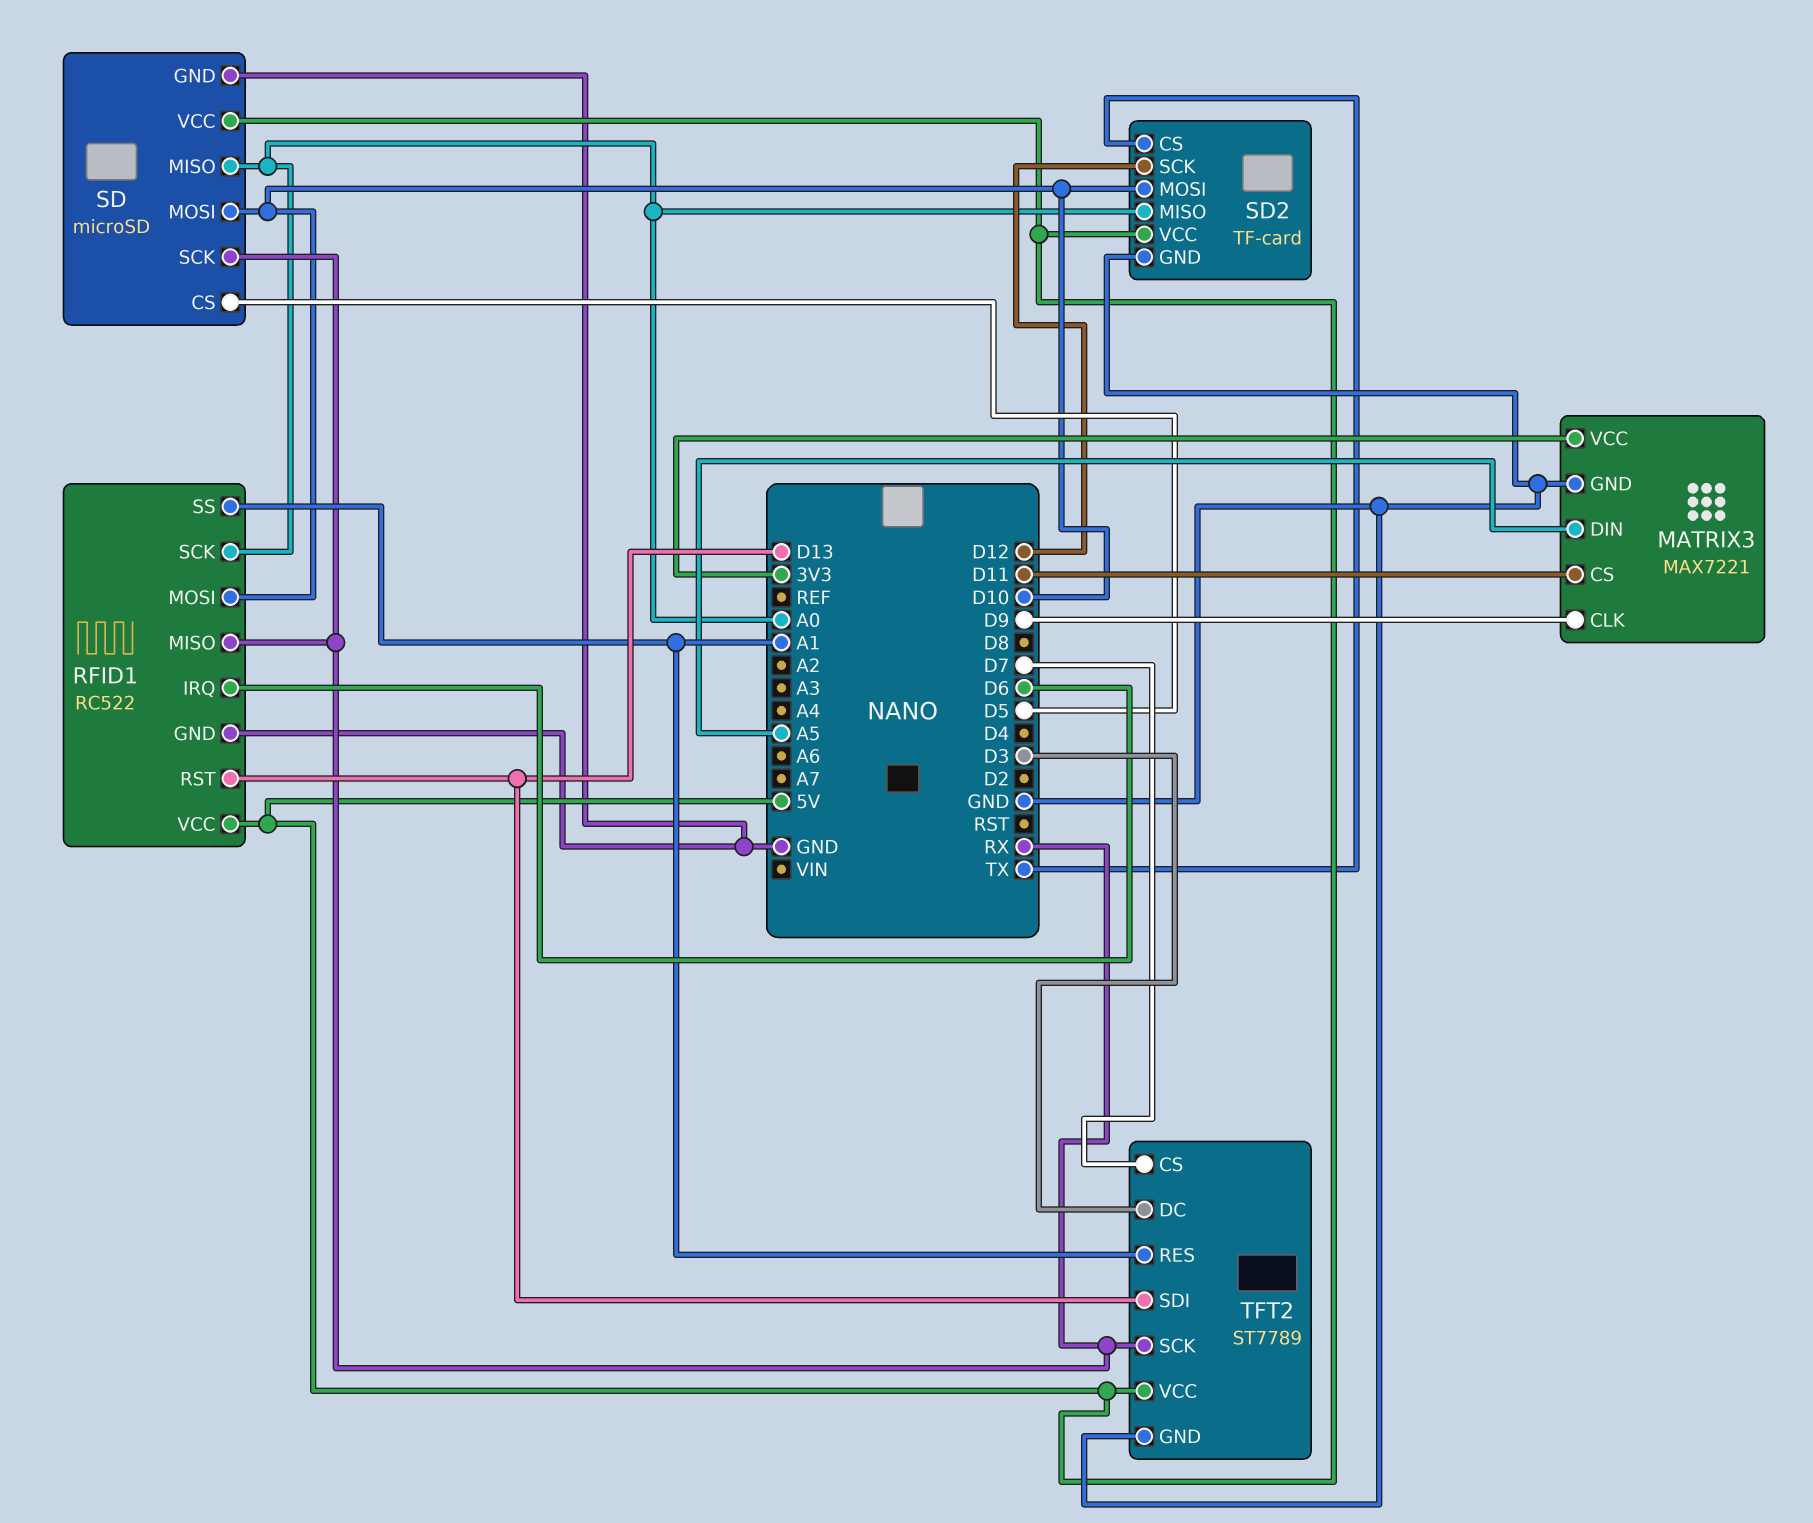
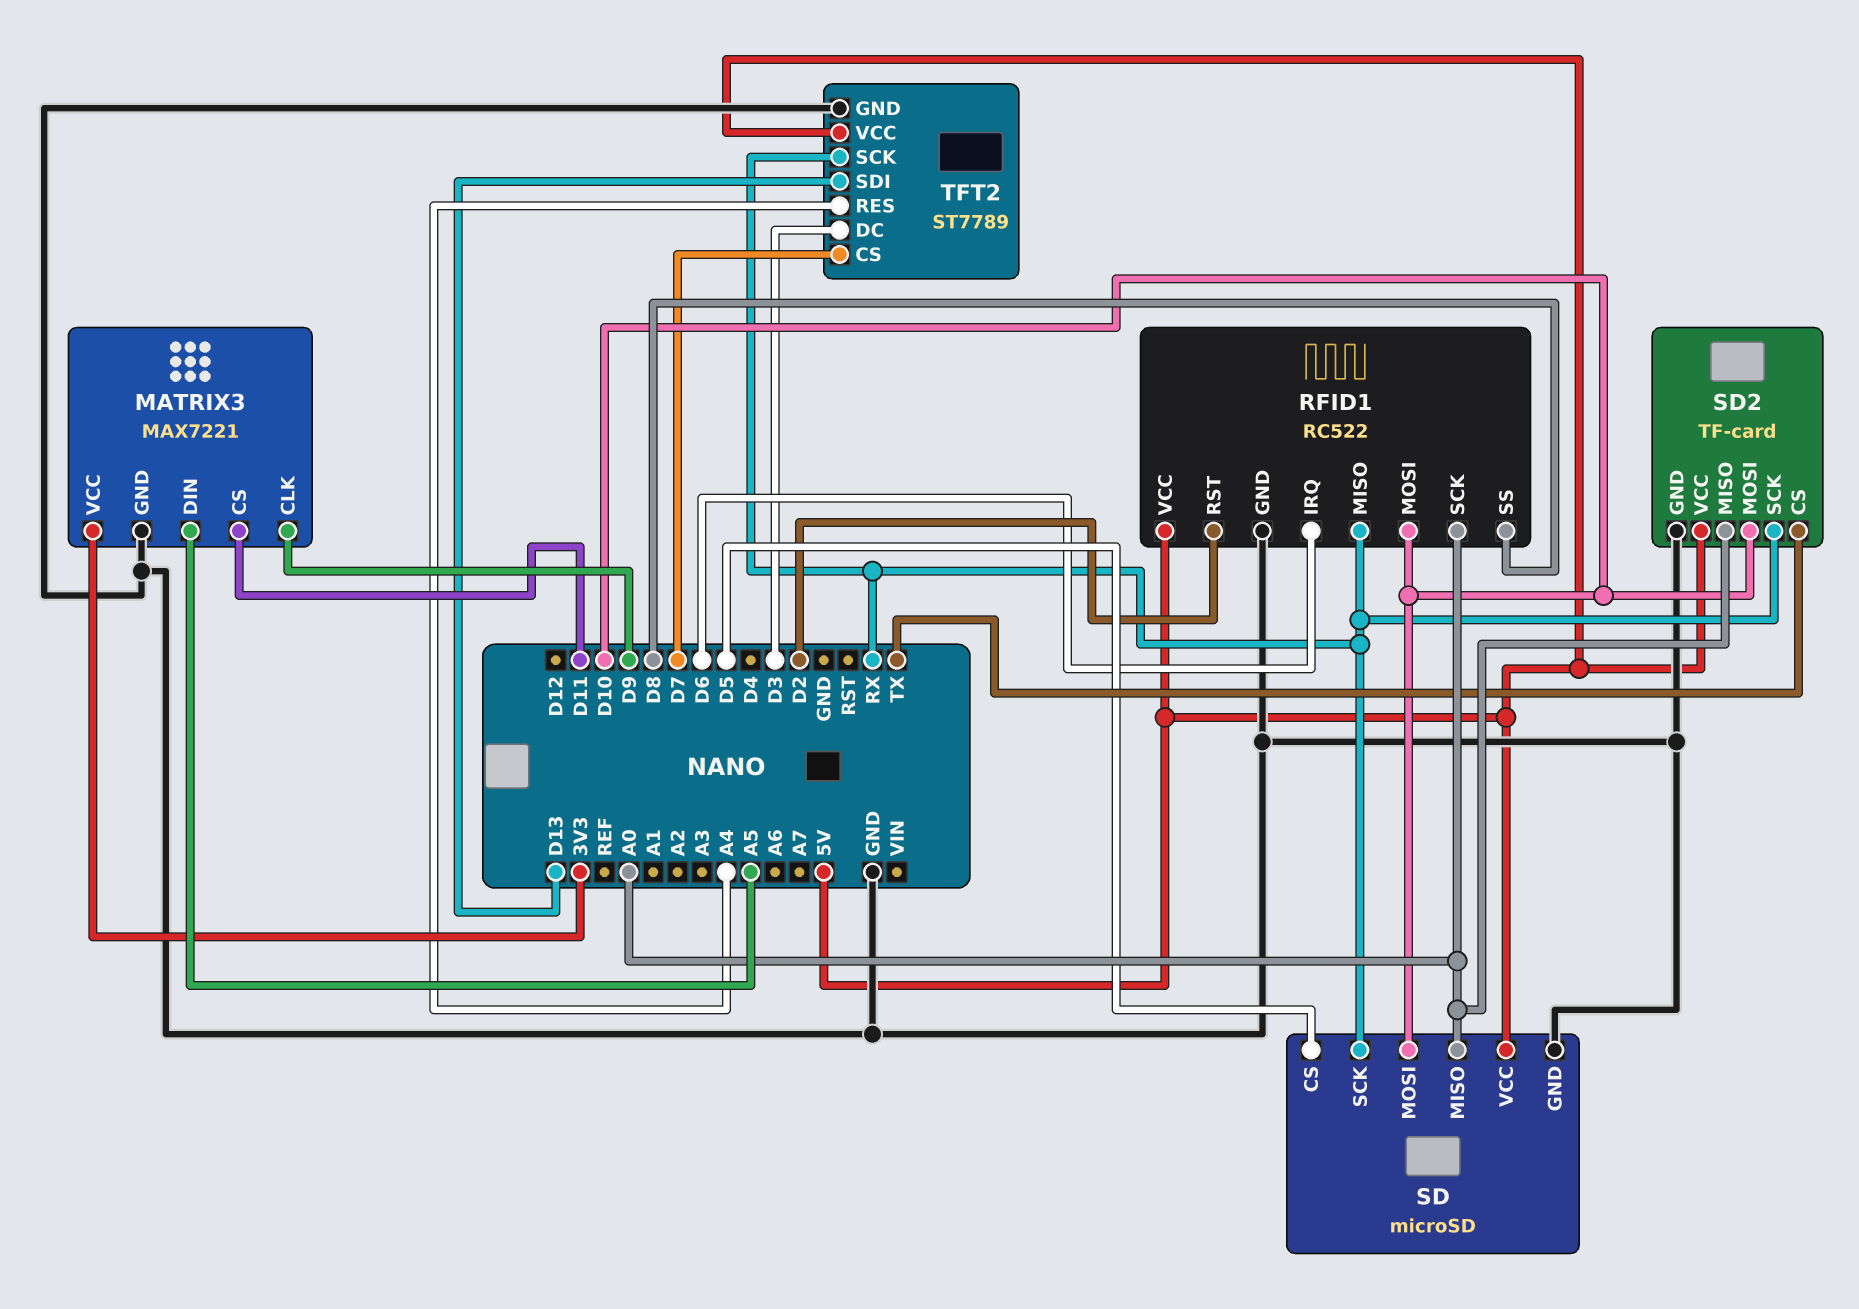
RFID1 pin RST: D13 -> D2
RFID1 pin SS: A1 -> D8
SD2 pin SCK: D12 -> RX
TFT2 pin RES: A1 -> A4

